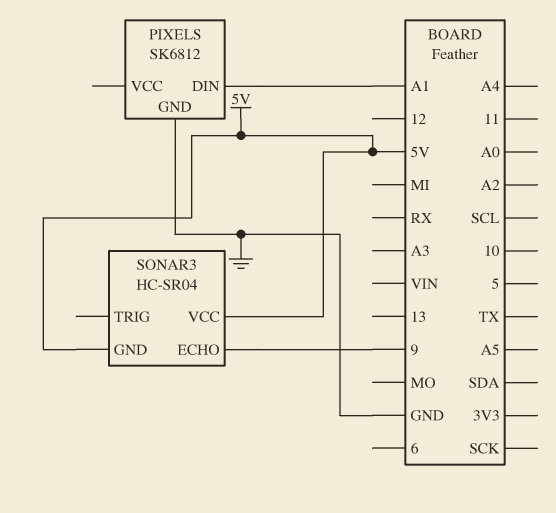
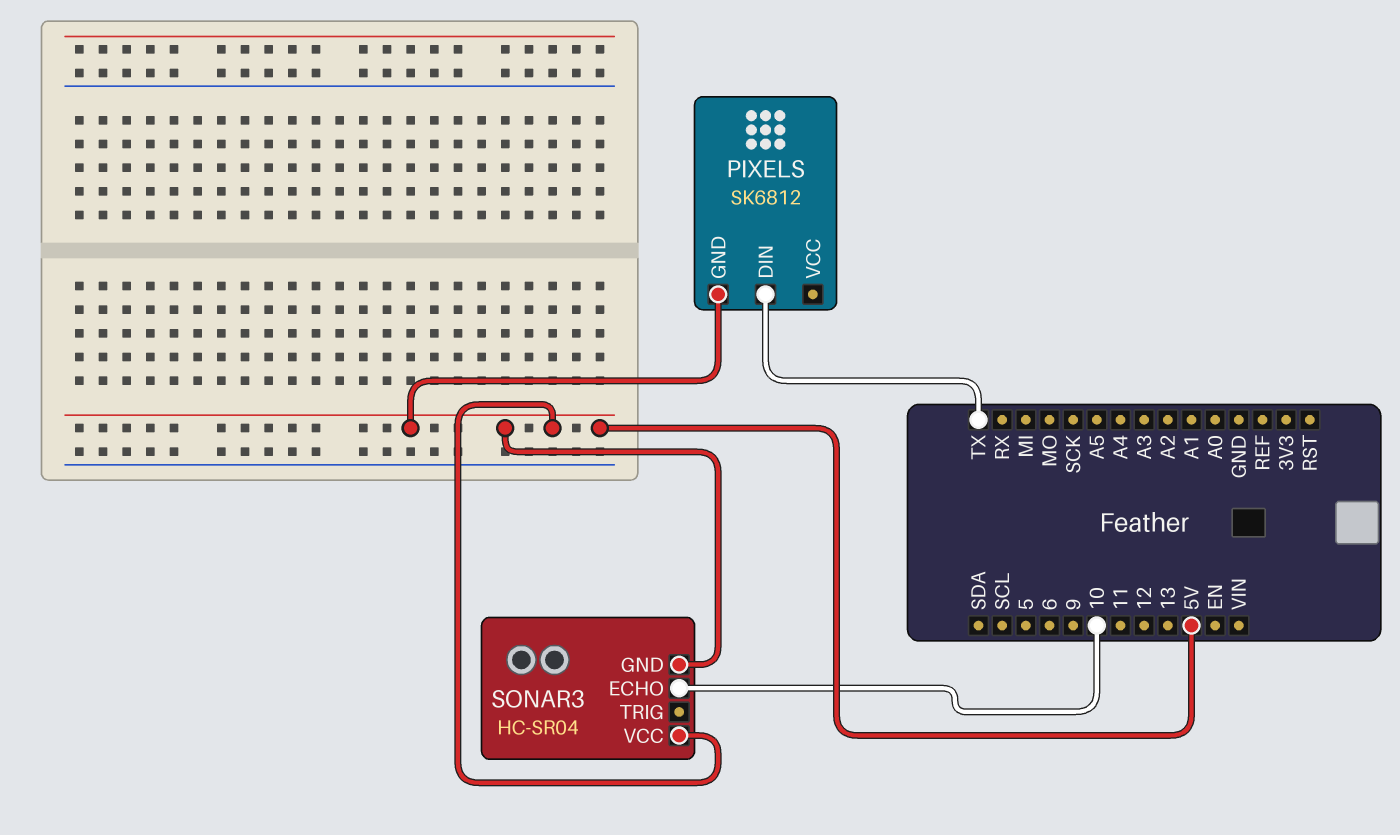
PIXELS pin DIN: A1 -> TX
PIXELS pin GND: GND -> 5V
SONAR3 pin ECHO: 9 -> 10

